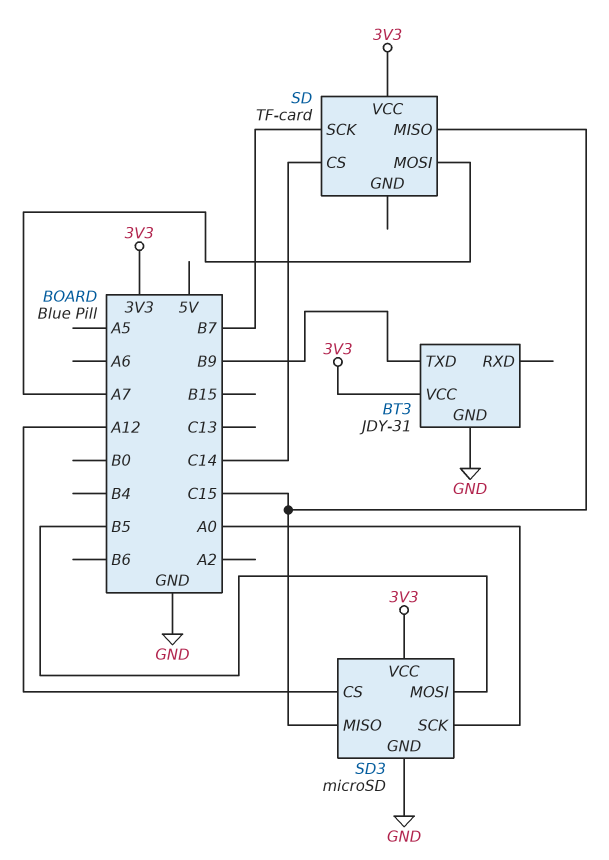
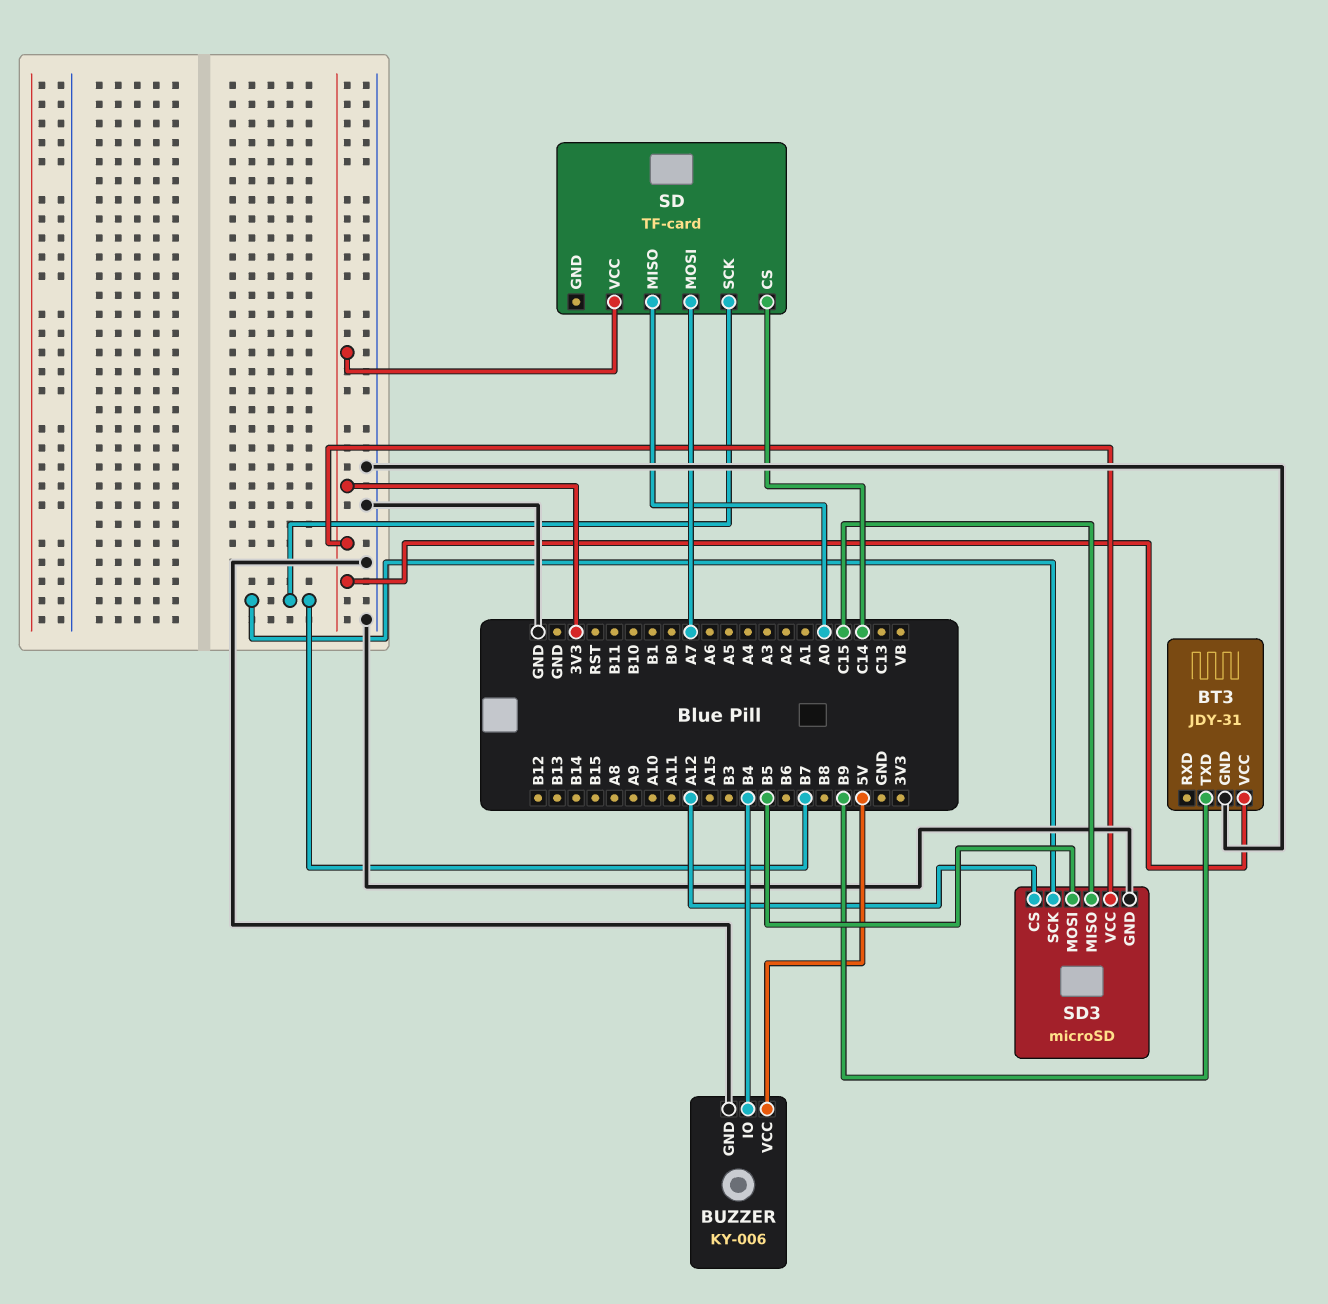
BUZZER: none -> KY-006
BUZZER pin GND: none -> GND
BUZZER pin IO: none -> B4
BUZZER pin VCC: none -> 5V
SD pin MISO: C15 -> A0
SD3 pin SCK: A0 -> B7

